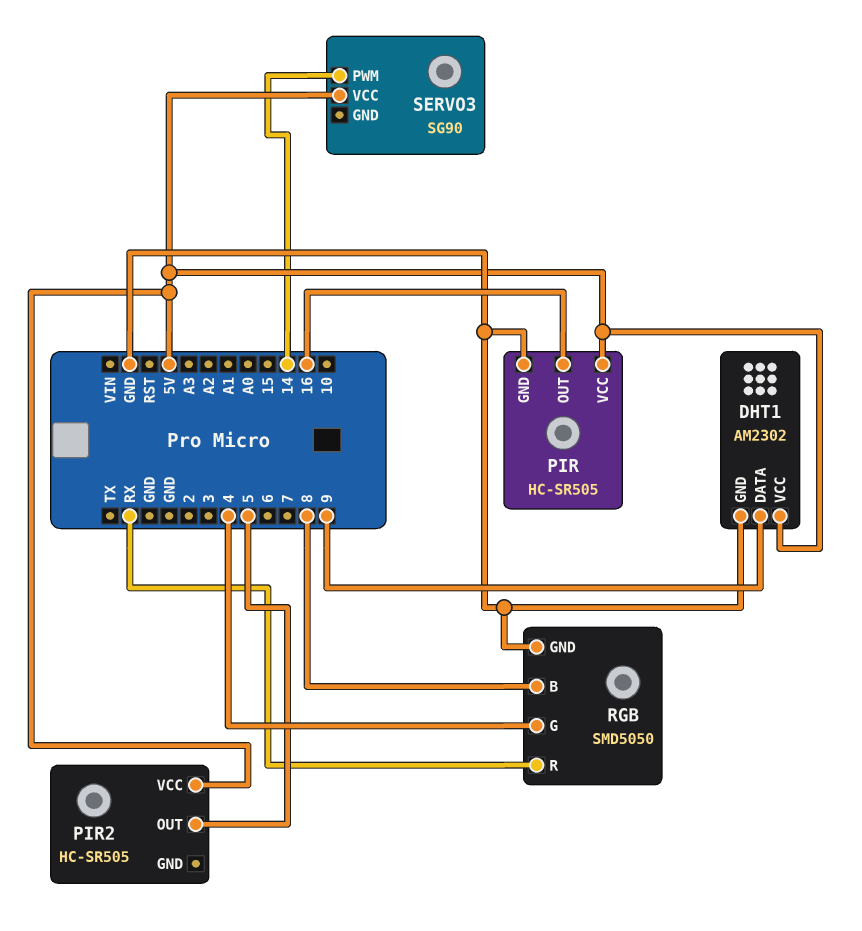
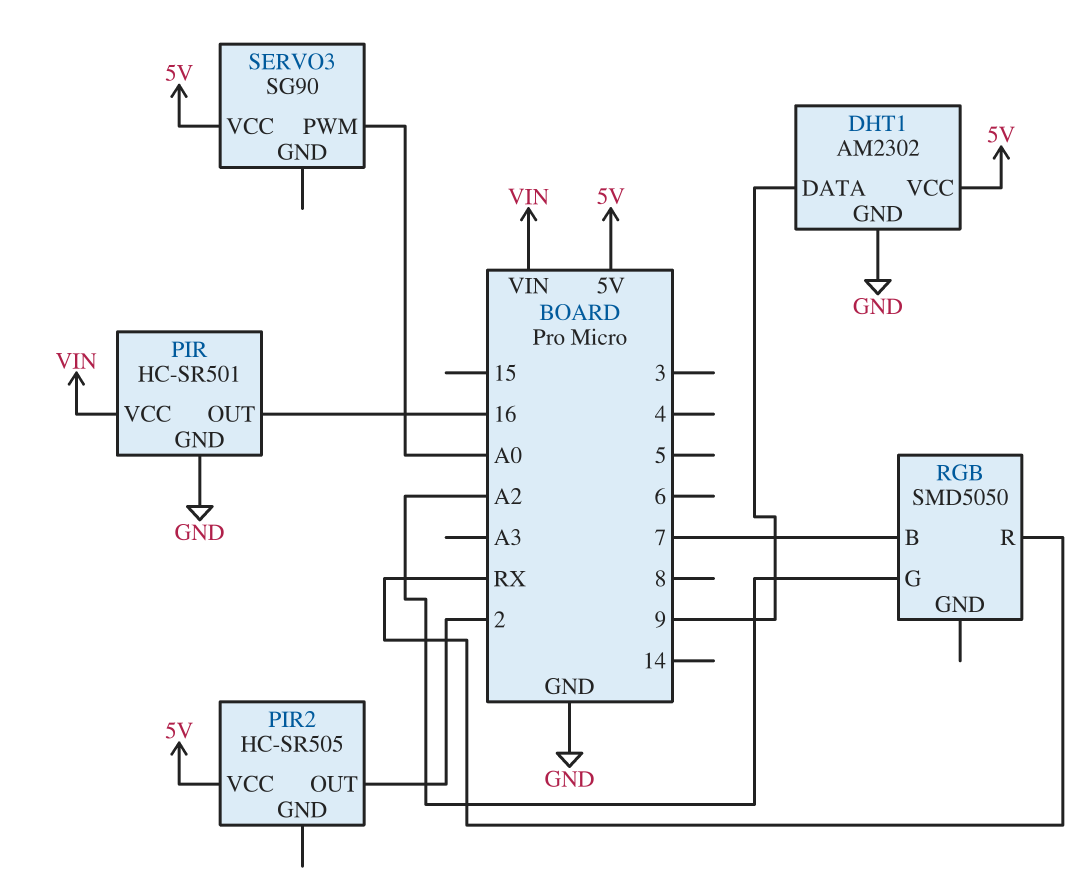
PIR: HC-SR505 -> HC-SR501
PIR pin VCC: 5V -> VIN
PIR2 pin OUT: 5 -> 2
RGB pin B: 8 -> 7
RGB pin G: 4 -> A2
RGB pin GND: GND -> none
SERVO3 pin PWM: 14 -> A0

